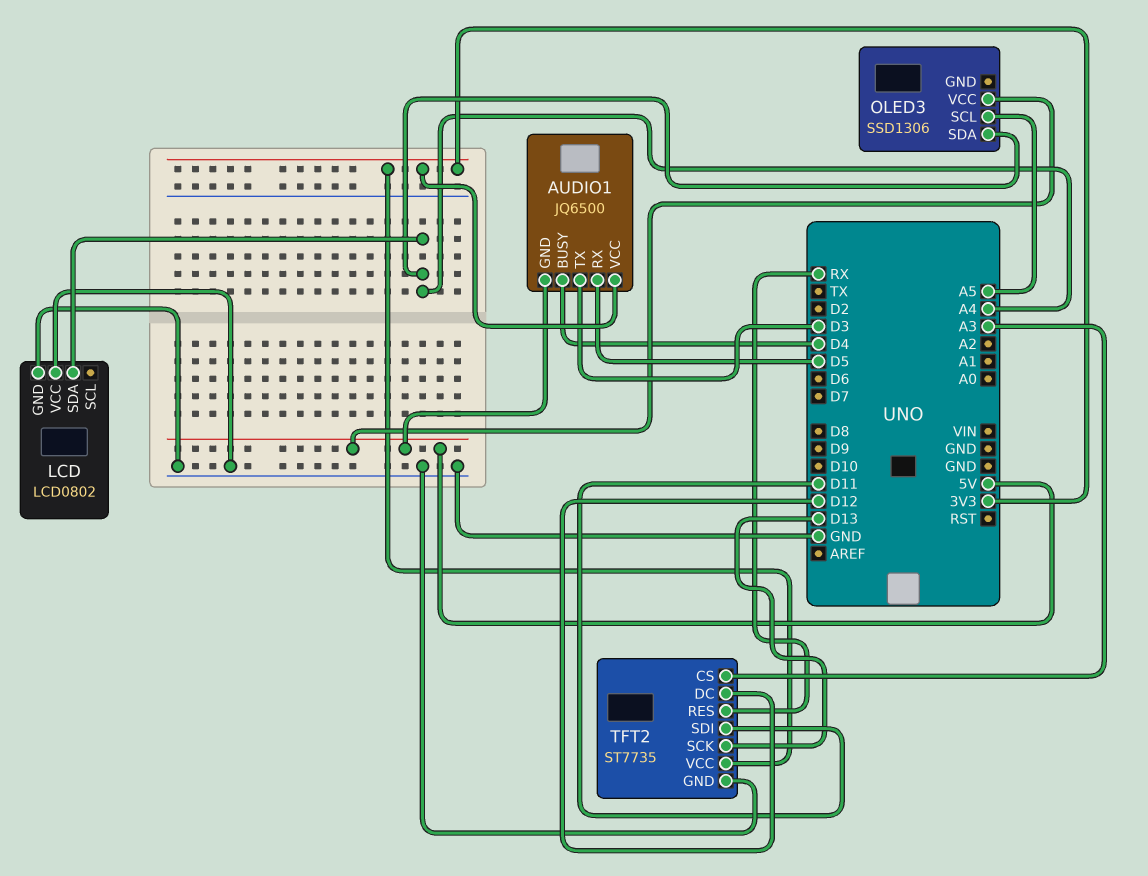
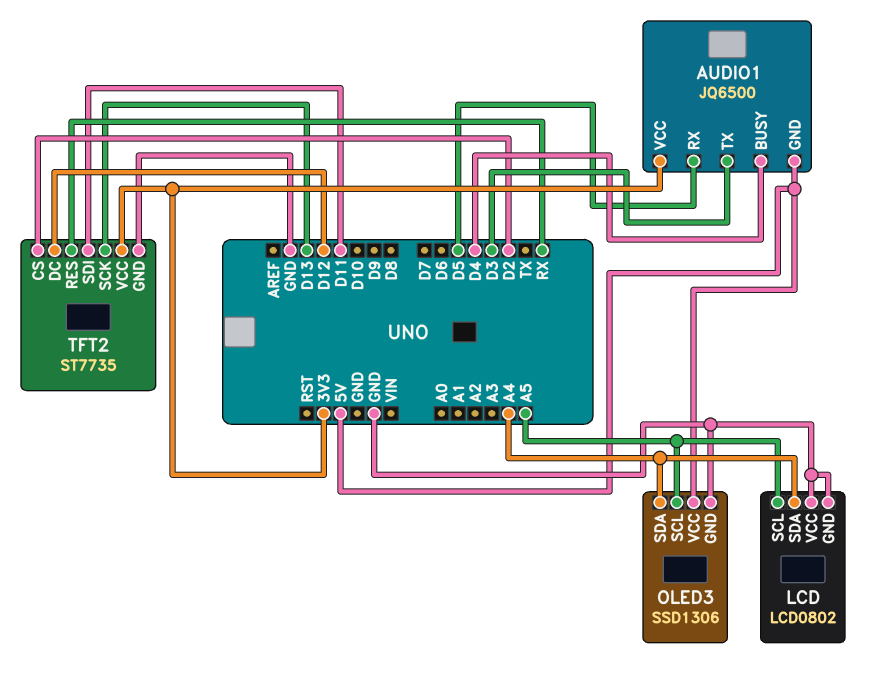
LCD pin SCL: none -> A5
OLED3 pin GND: none -> GND
TFT2 pin CS: A3 -> D2

